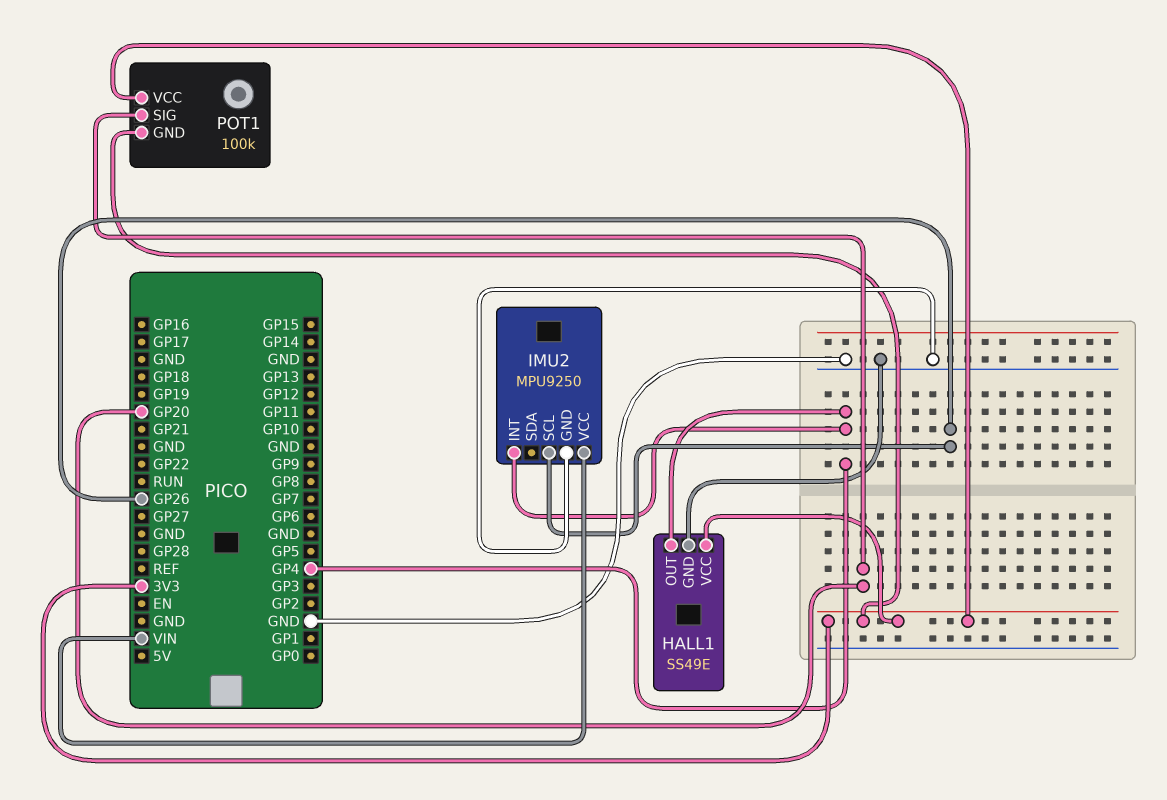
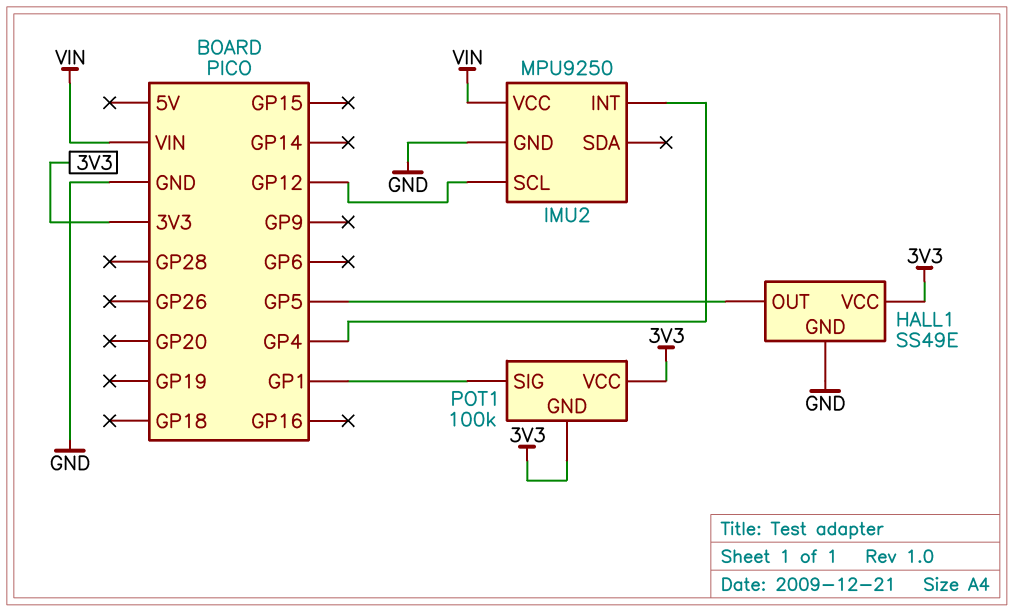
HALL1 pin OUT: GP4 -> GP5
IMU2 pin SCL: GP26 -> GP12
POT1 pin SIG: GP20 -> GP1

